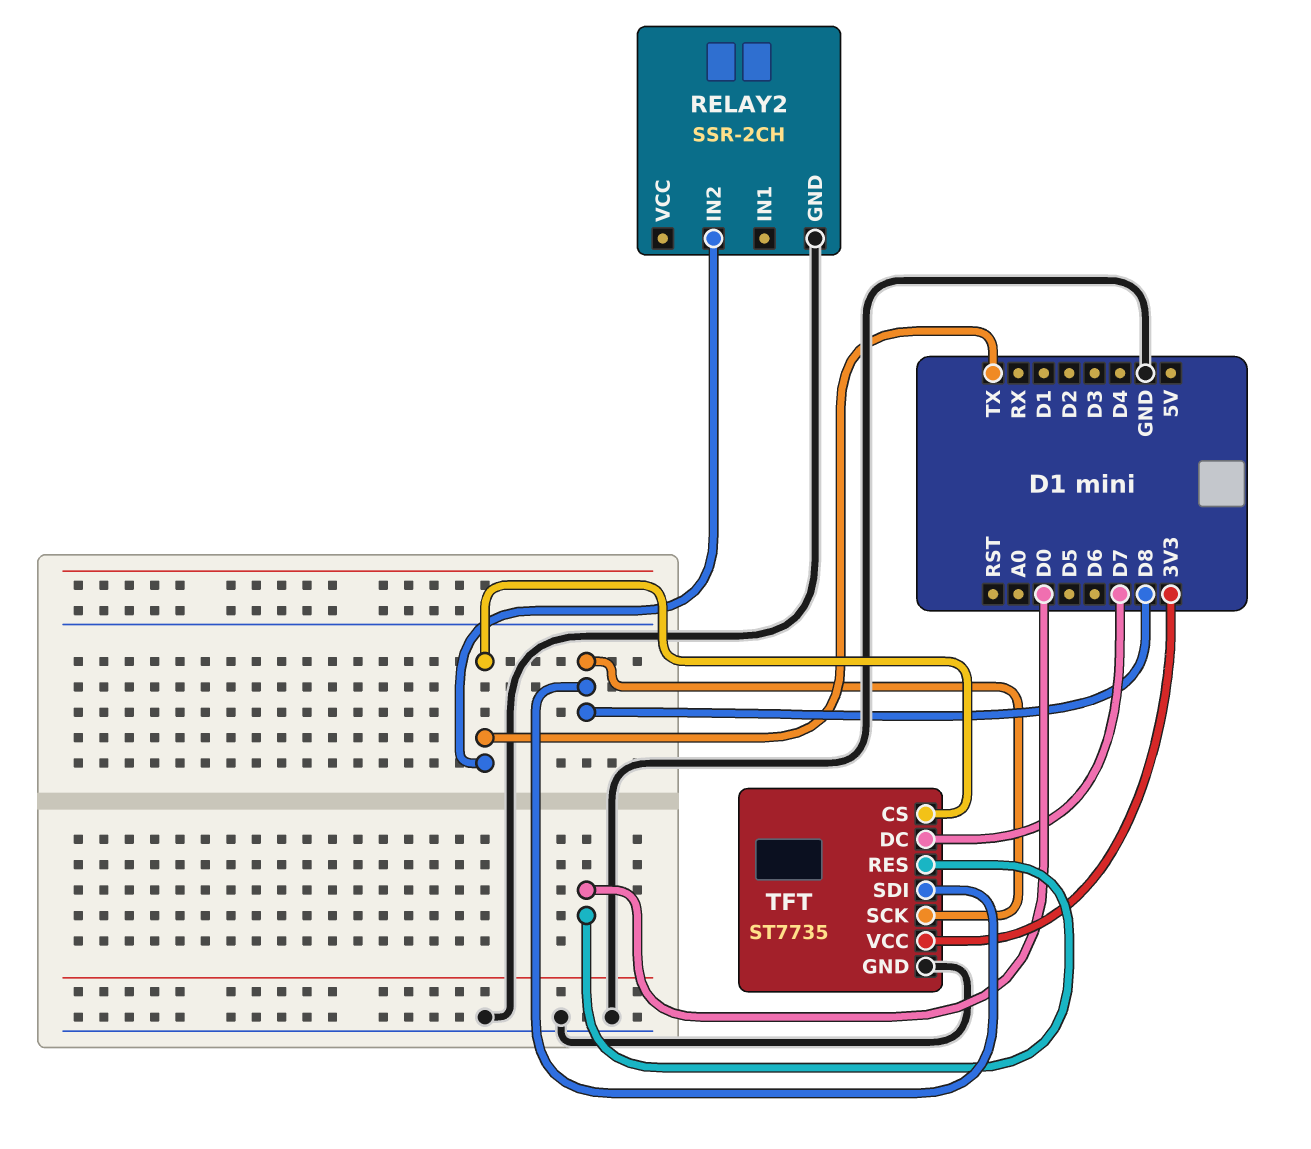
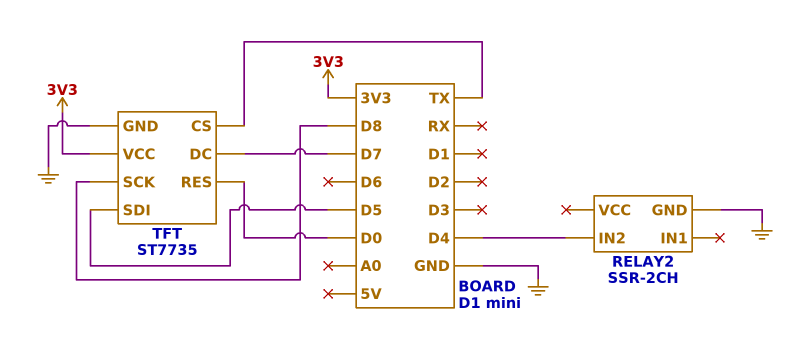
RELAY2 pin IN2: TX -> D4
TFT pin SDI: D8 -> D5

